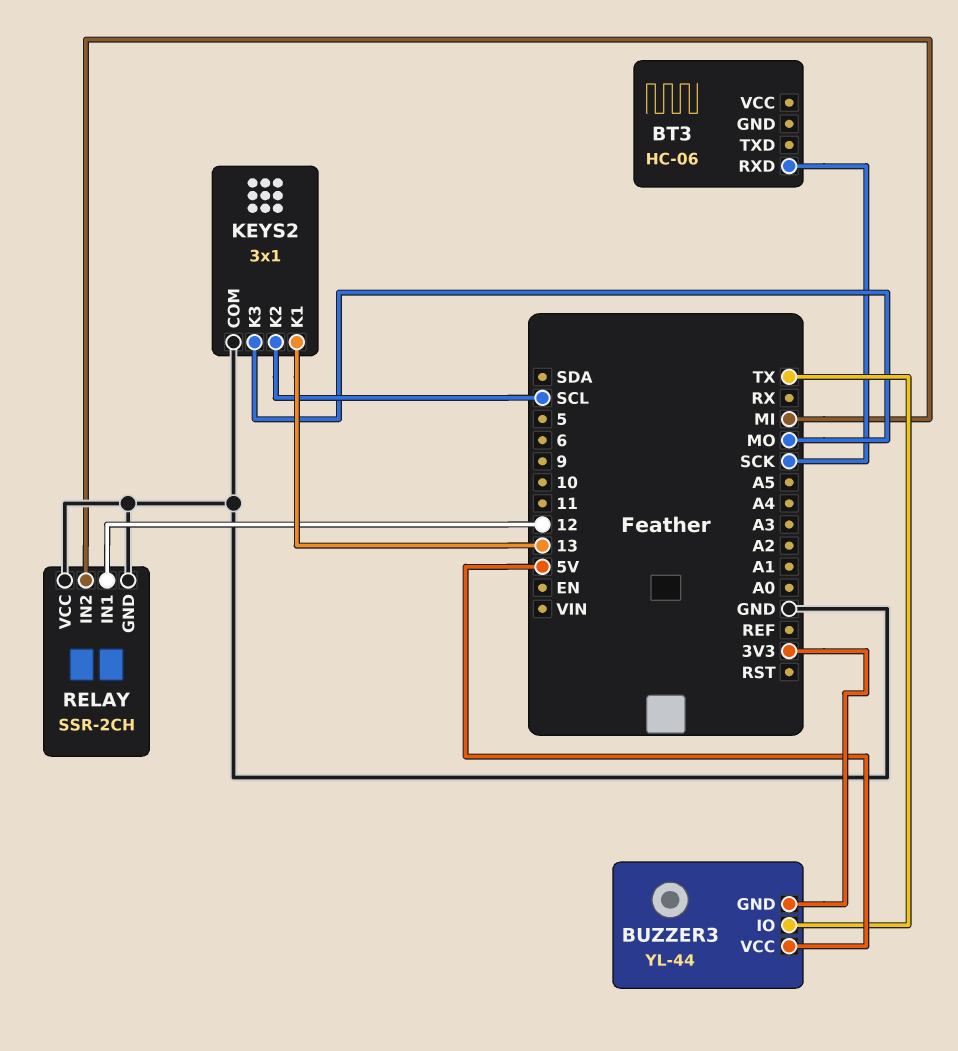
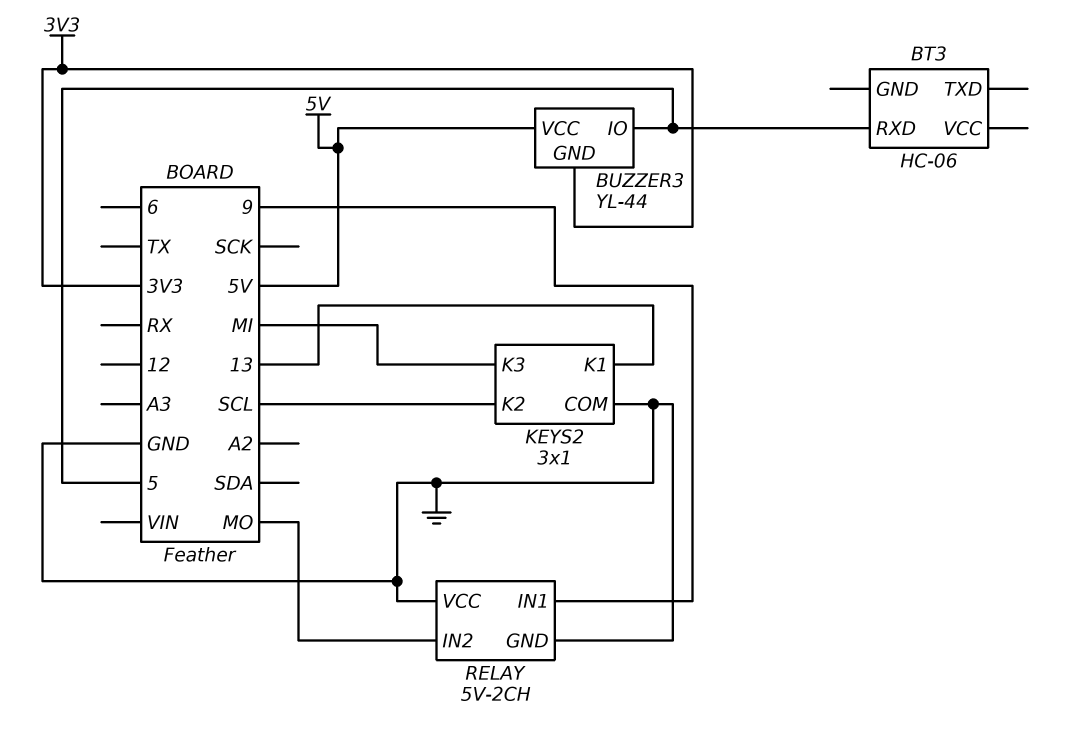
BT3 pin RXD: SCK -> 5
BUZZER3 pin IO: TX -> 5
KEYS2 pin K3: MO -> MI
RELAY: SSR-2CH -> 5V-2CH
RELAY pin IN1: 12 -> 9
RELAY pin IN2: MI -> MO

